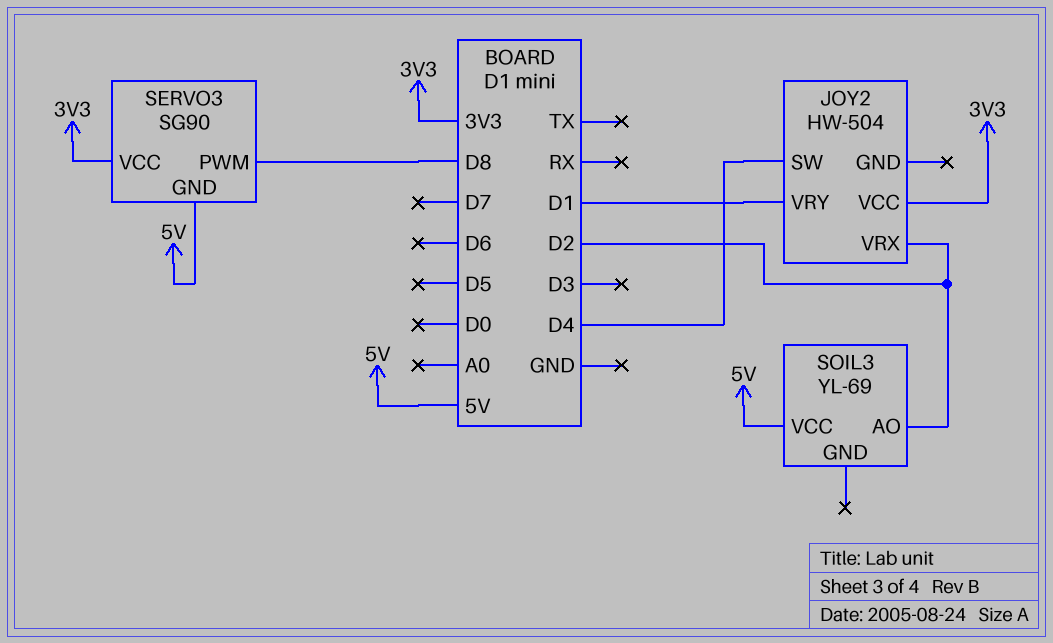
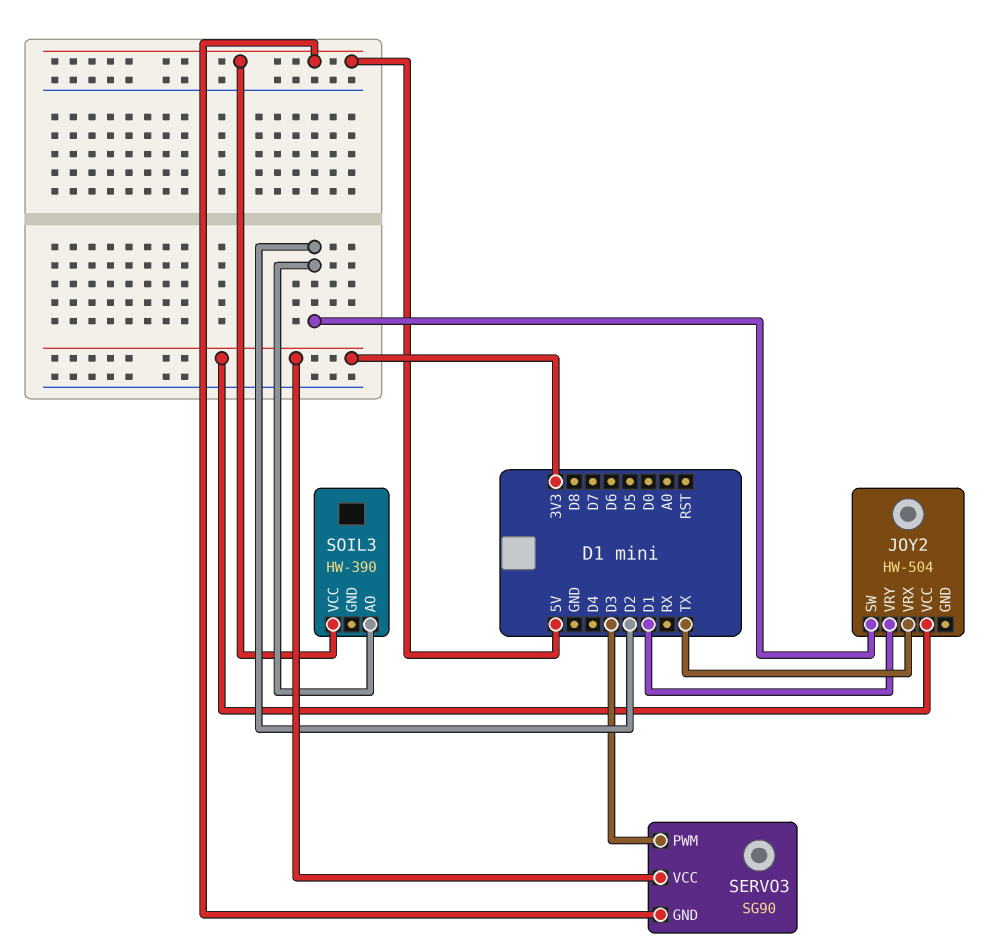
JOY2 pin SW: D4 -> D2
JOY2 pin VRX: D2 -> TX
SERVO3 pin PWM: D8 -> D3
SOIL3: YL-69 -> HW-390

